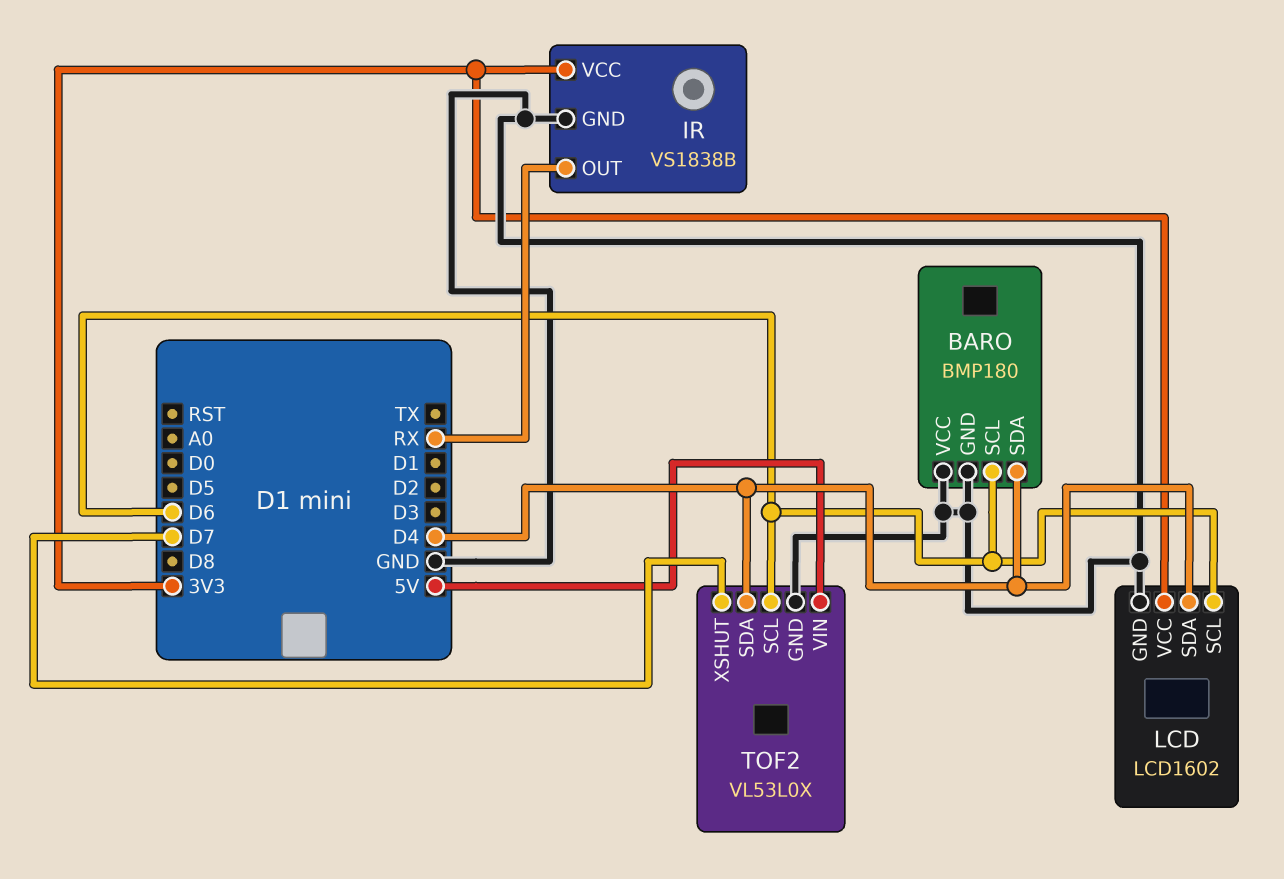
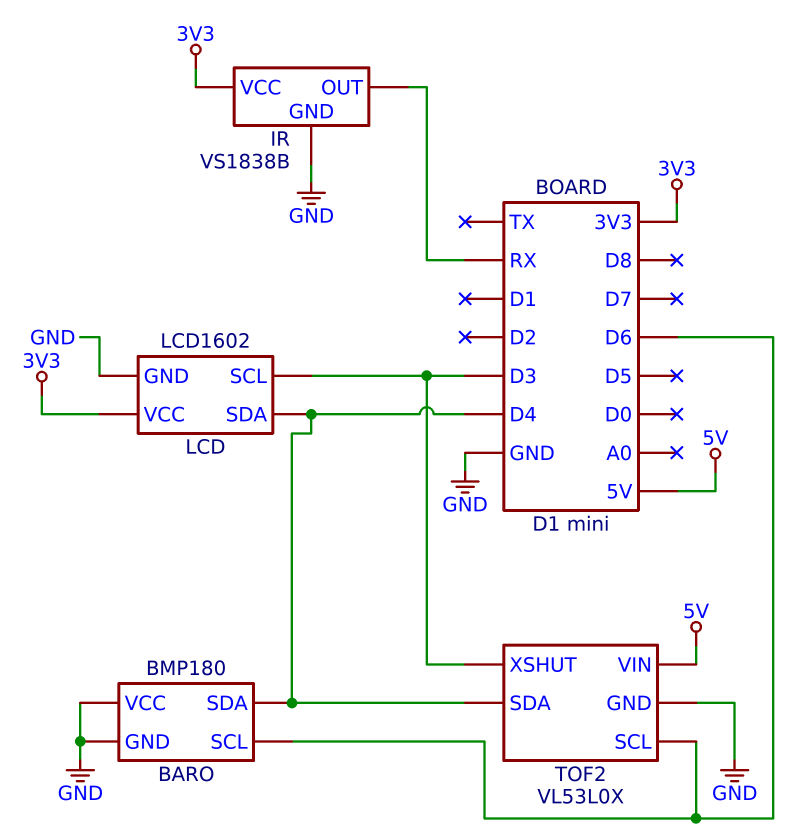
LCD pin SCL: D6 -> D3
TOF2 pin XSHUT: D7 -> D3

